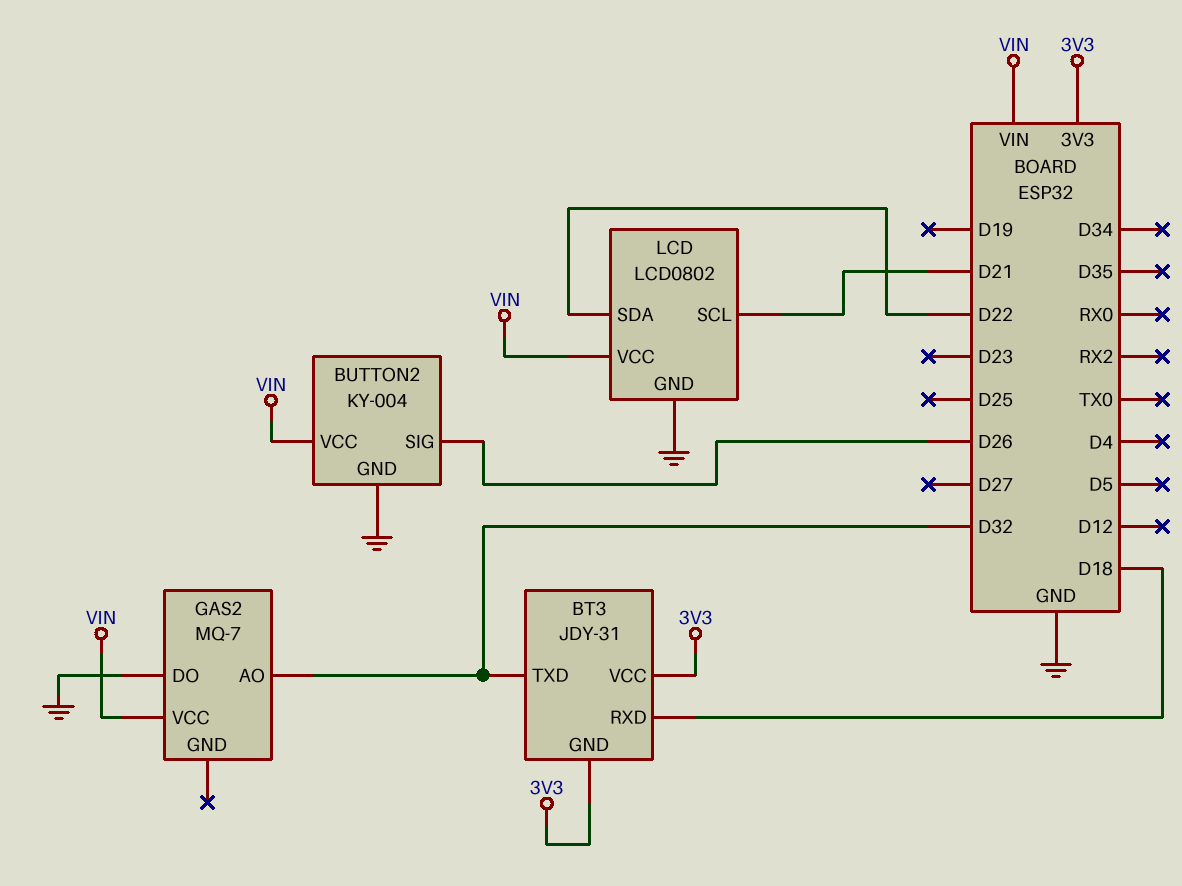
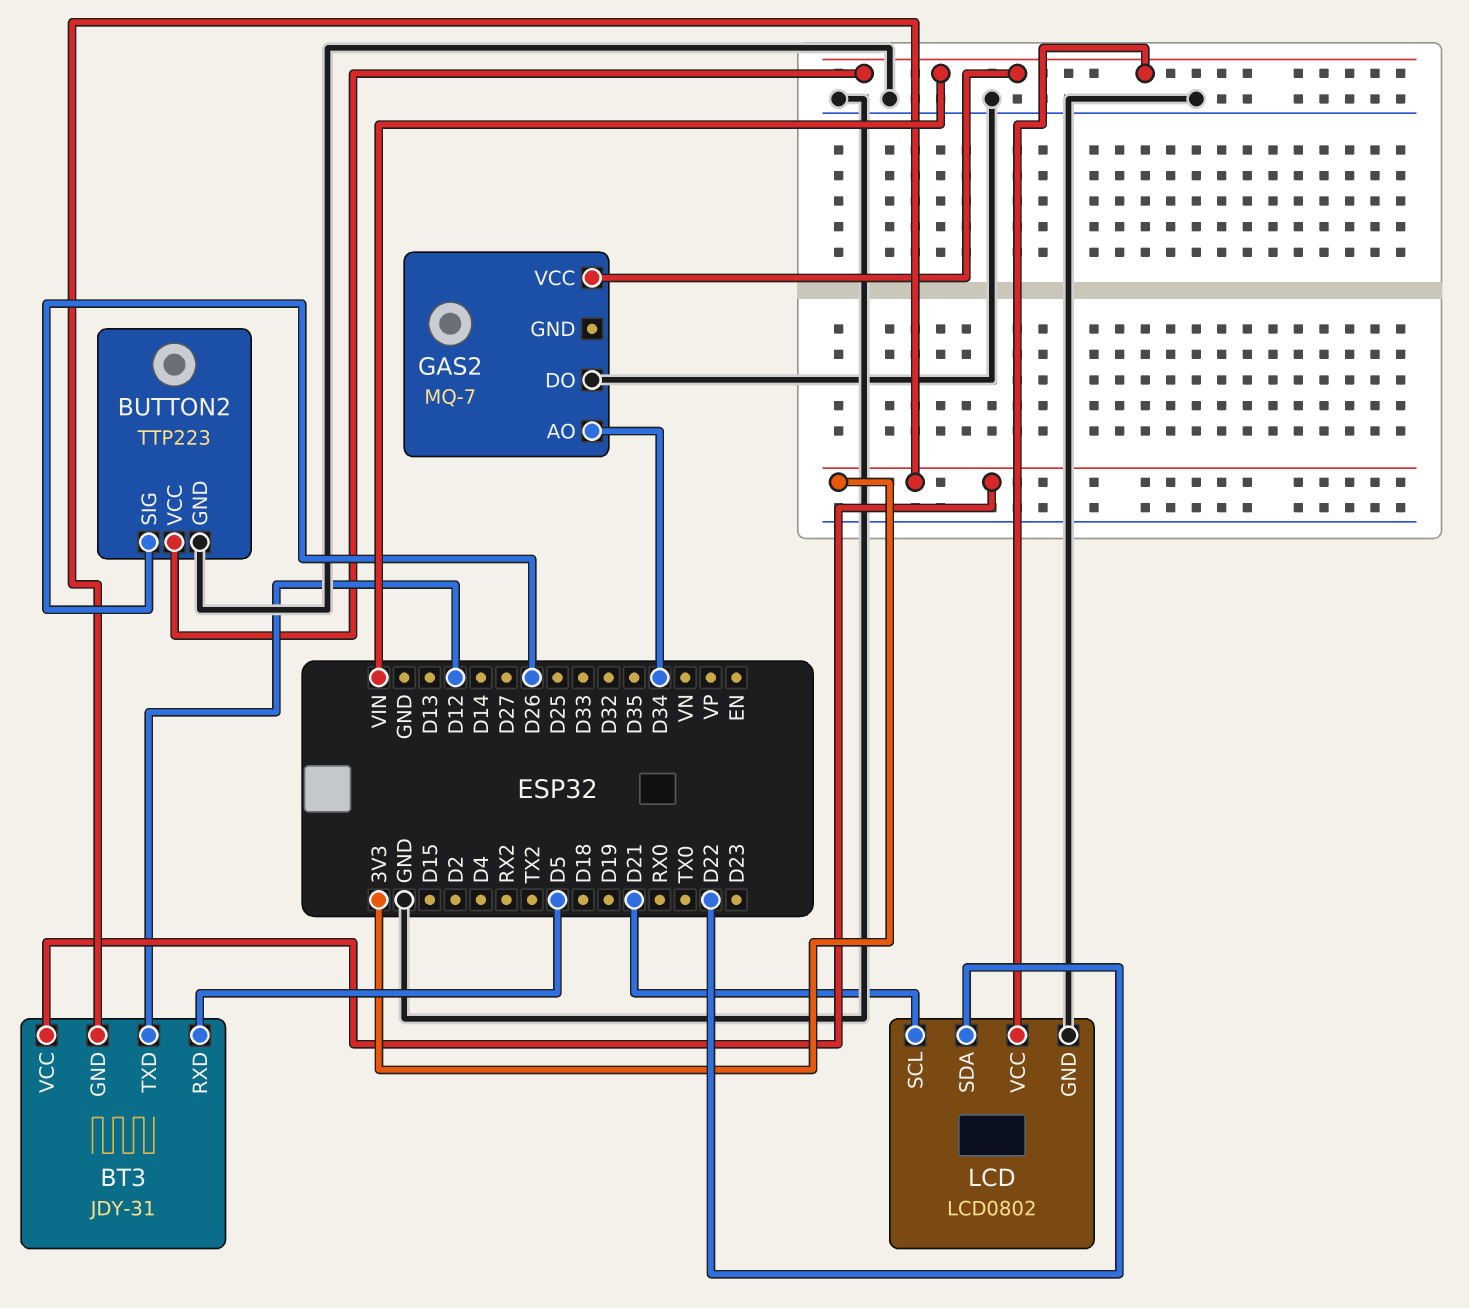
BT3 pin RXD: D18 -> D5
BT3 pin TXD: D32 -> D12
BUTTON2: KY-004 -> TTP223
GAS2 pin AO: D32 -> D34

